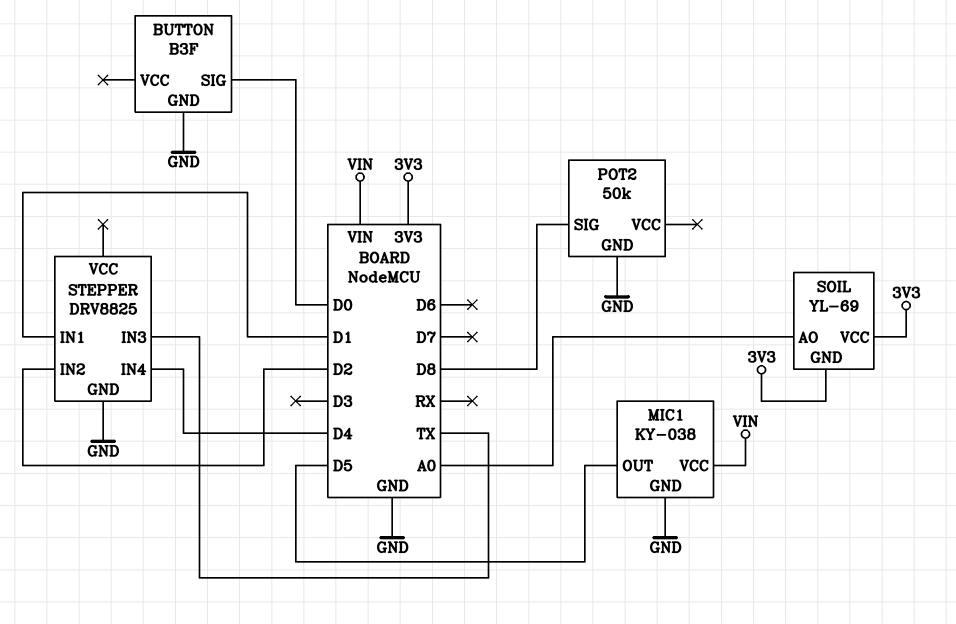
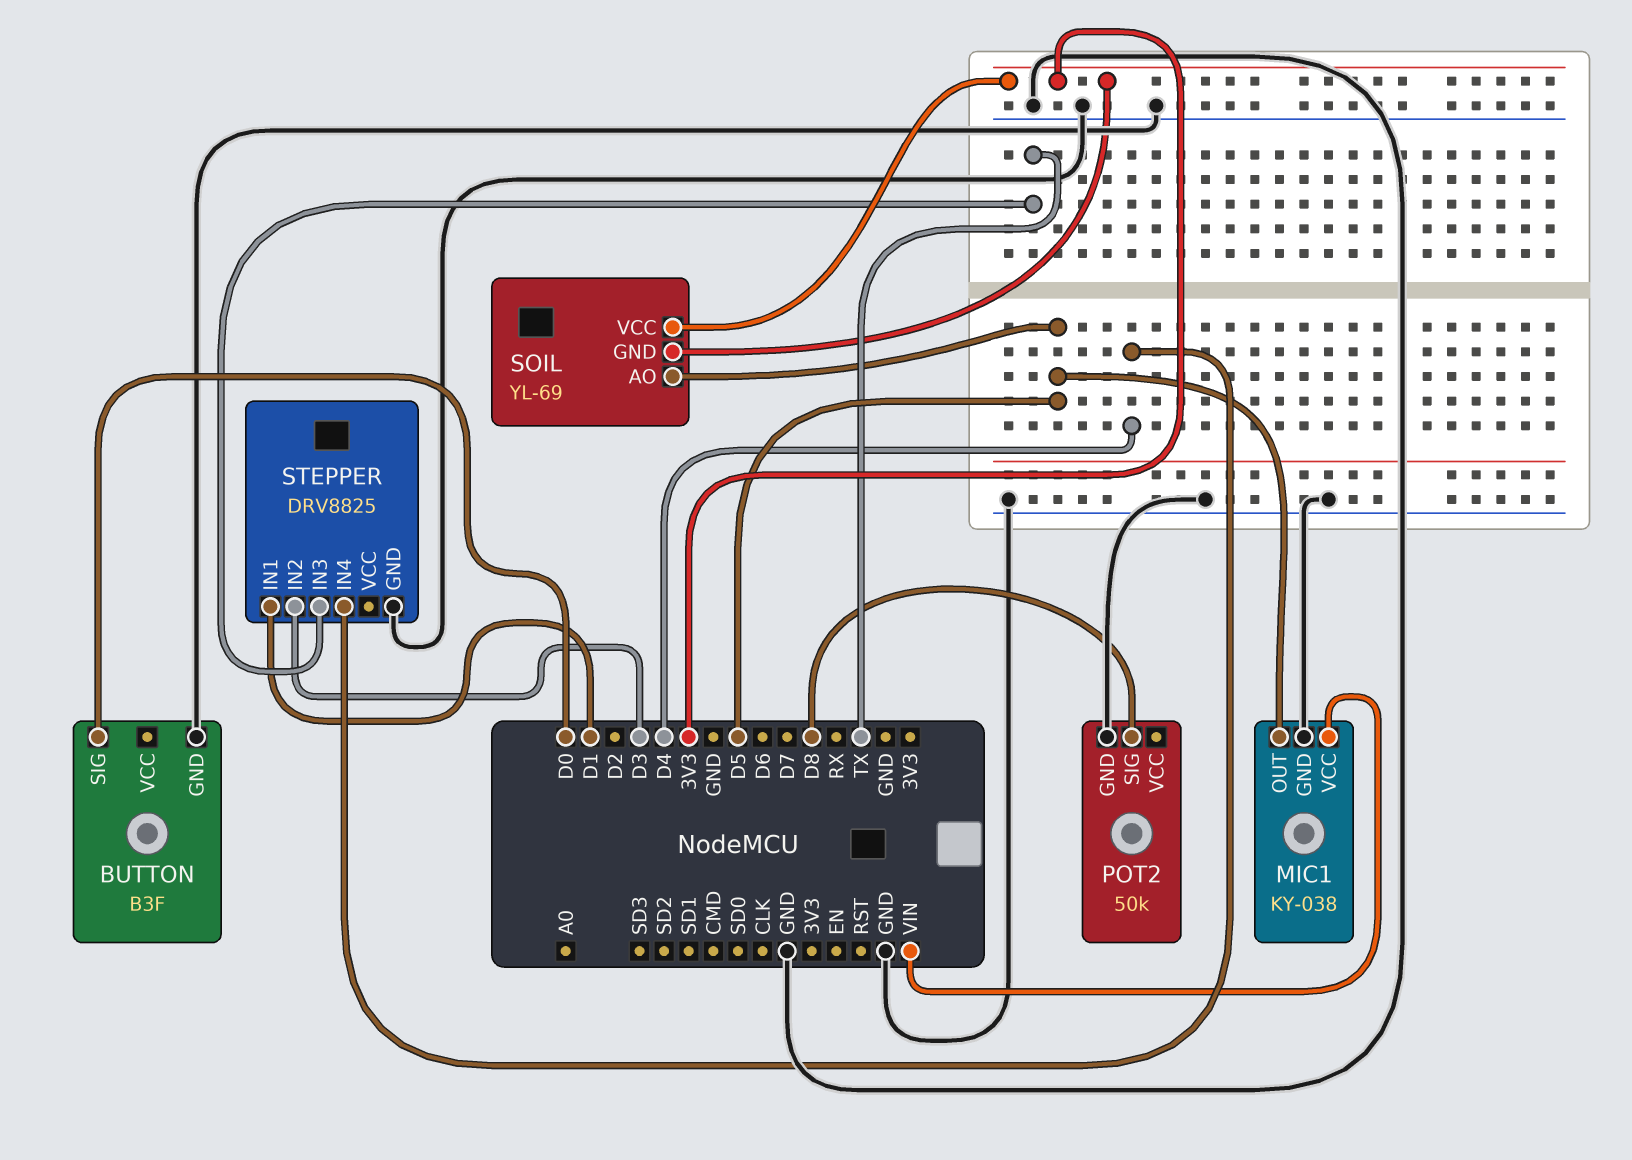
SOIL pin AO: A0 -> D5
STEPPER pin IN2: D2 -> D3

